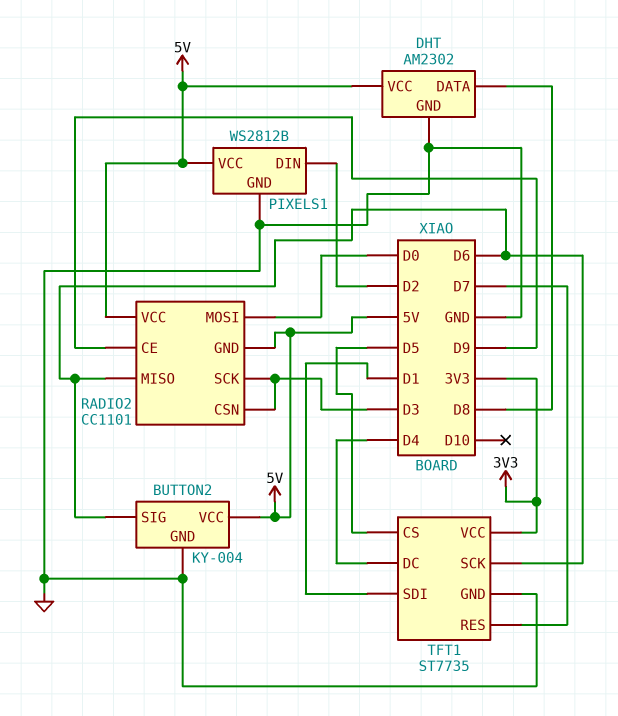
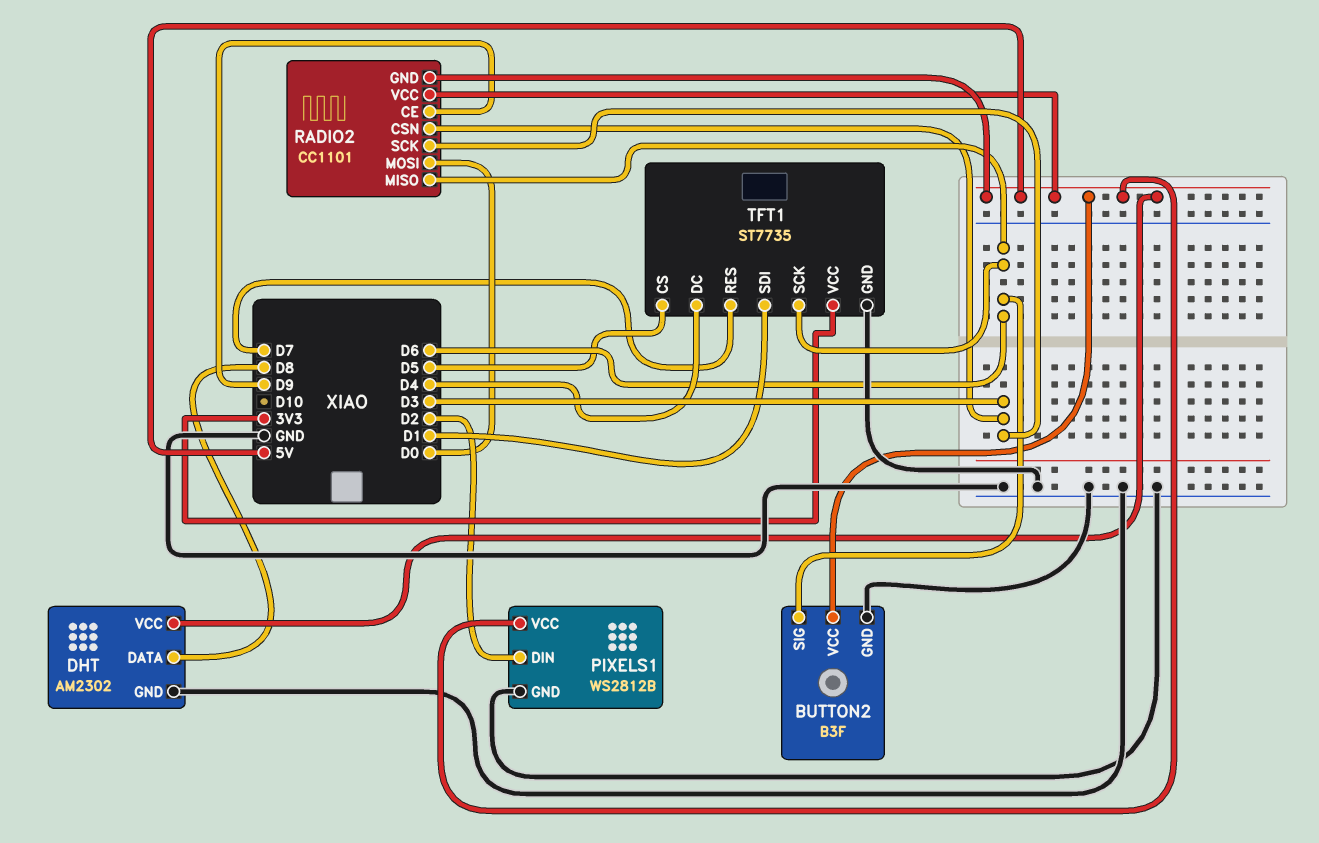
BUTTON2: KY-004 -> B3F

